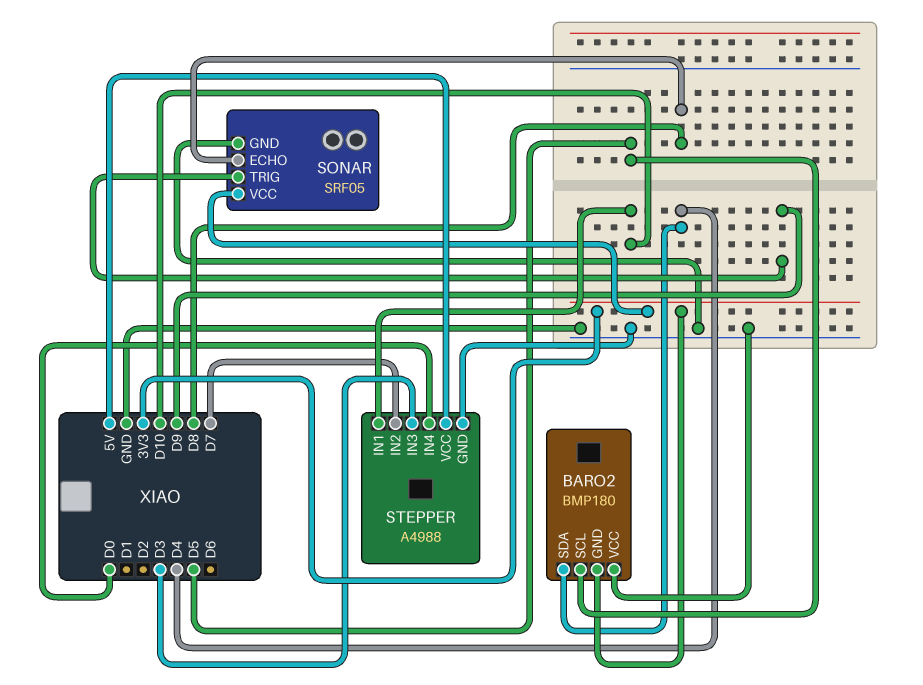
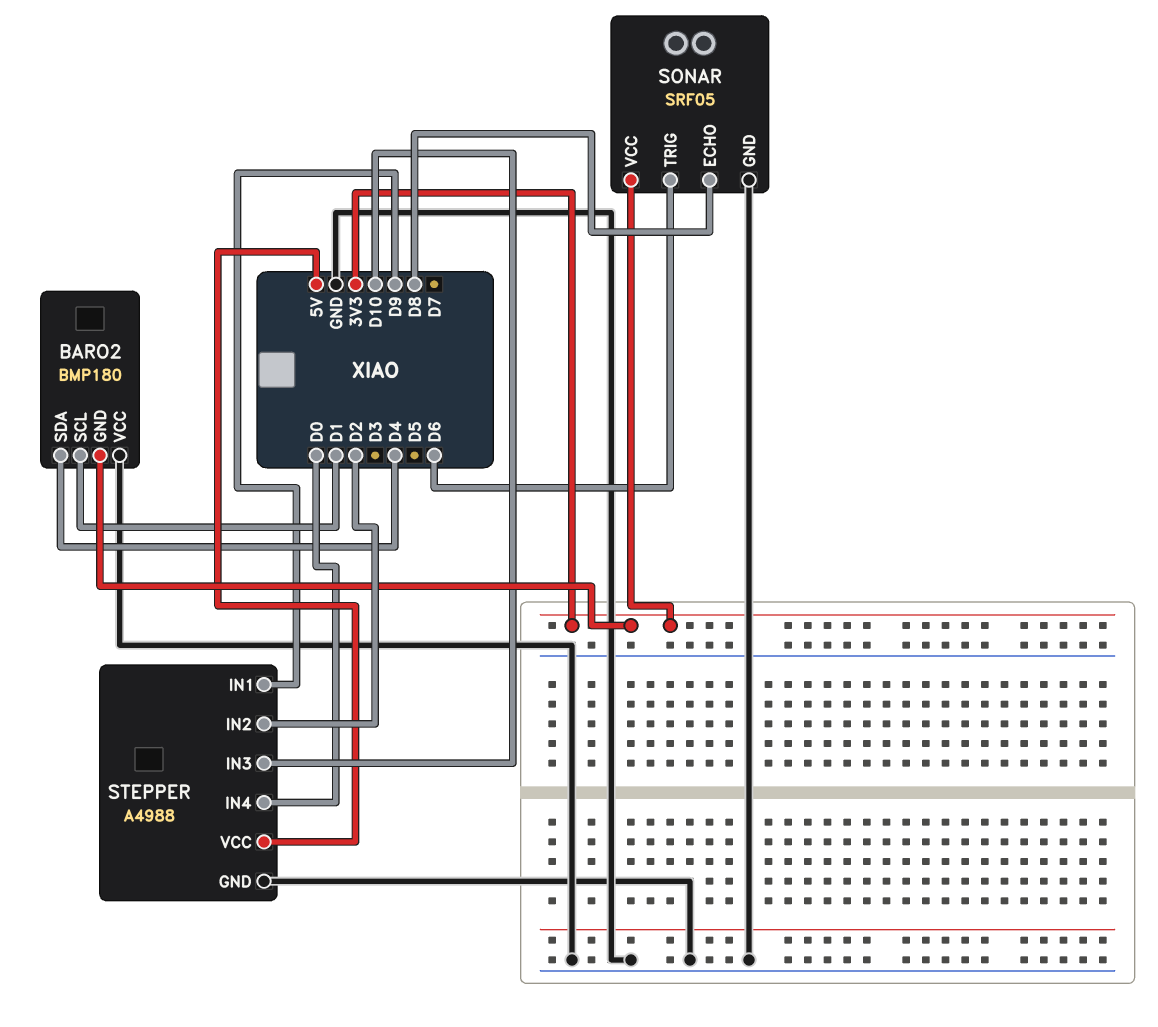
BARO2 pin SCL: D5 -> D1
SONAR pin TRIG: D9 -> D6
STEPPER pin IN1: D10 -> D9
STEPPER pin IN2: D7 -> D2
STEPPER pin IN3: D3 -> D10

